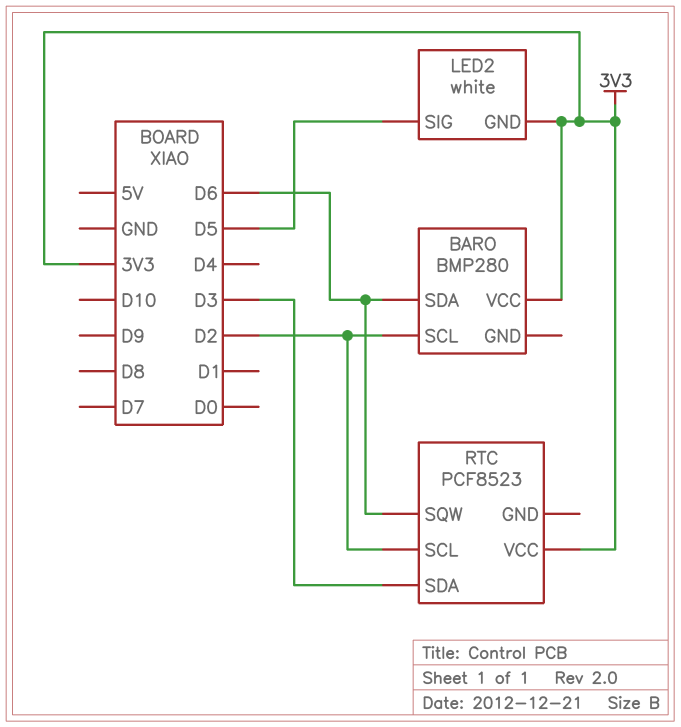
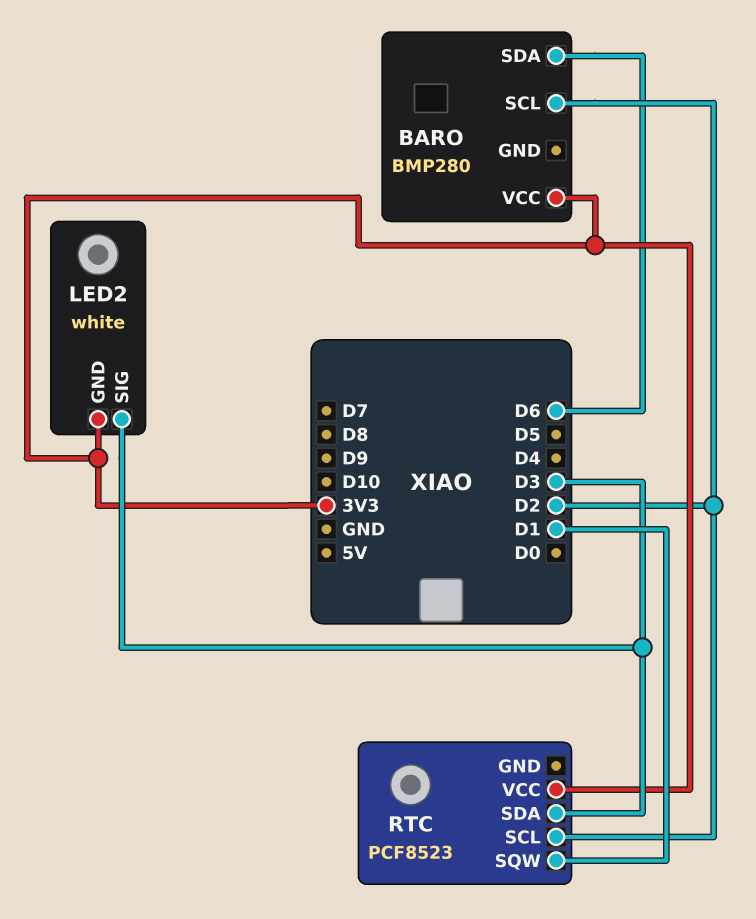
LED2 pin SIG: D5 -> D3
RTC pin SQW: D6 -> D1

